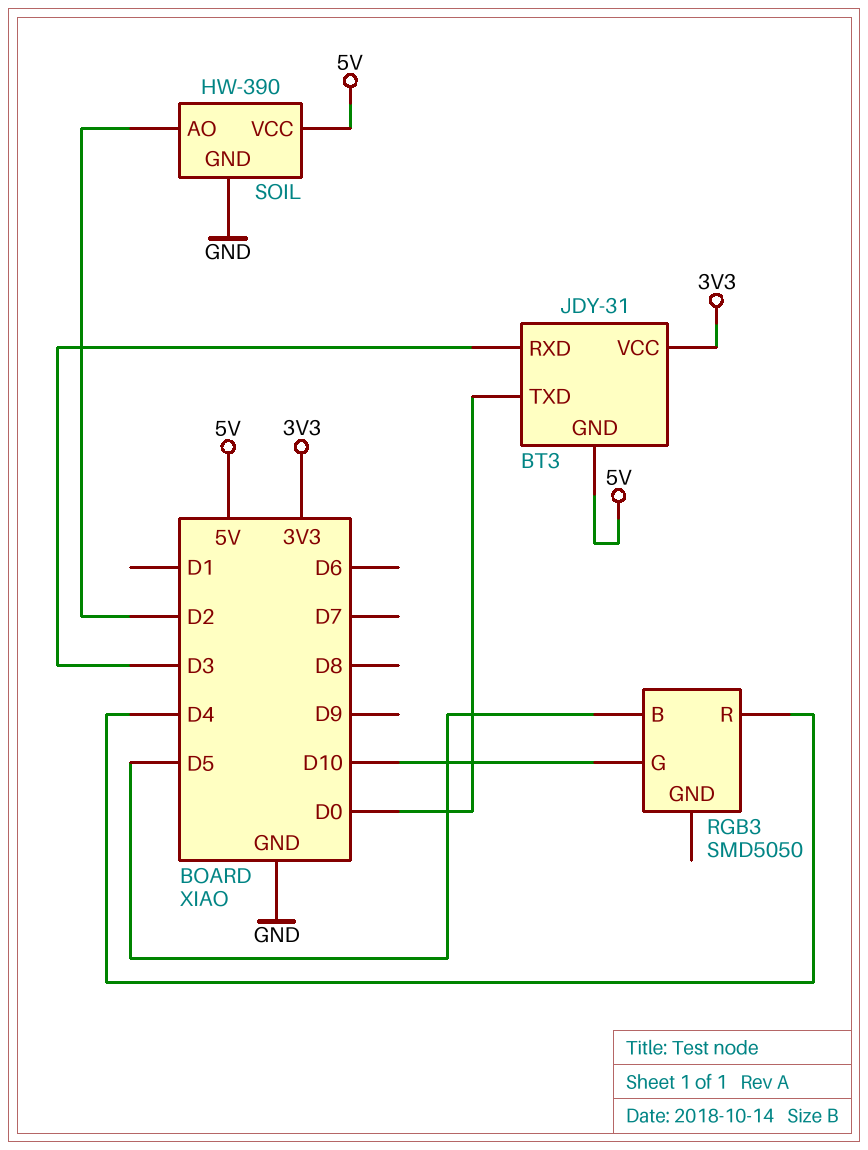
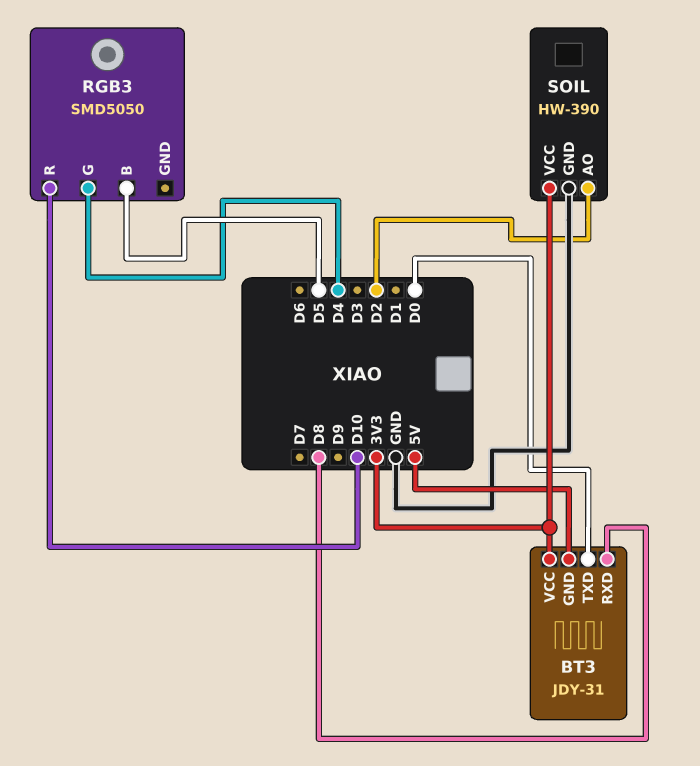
BT3 pin RXD: D3 -> D8
RGB3 pin G: D10 -> D4
RGB3 pin R: D4 -> D10
SOIL pin VCC: 5V -> 3V3

